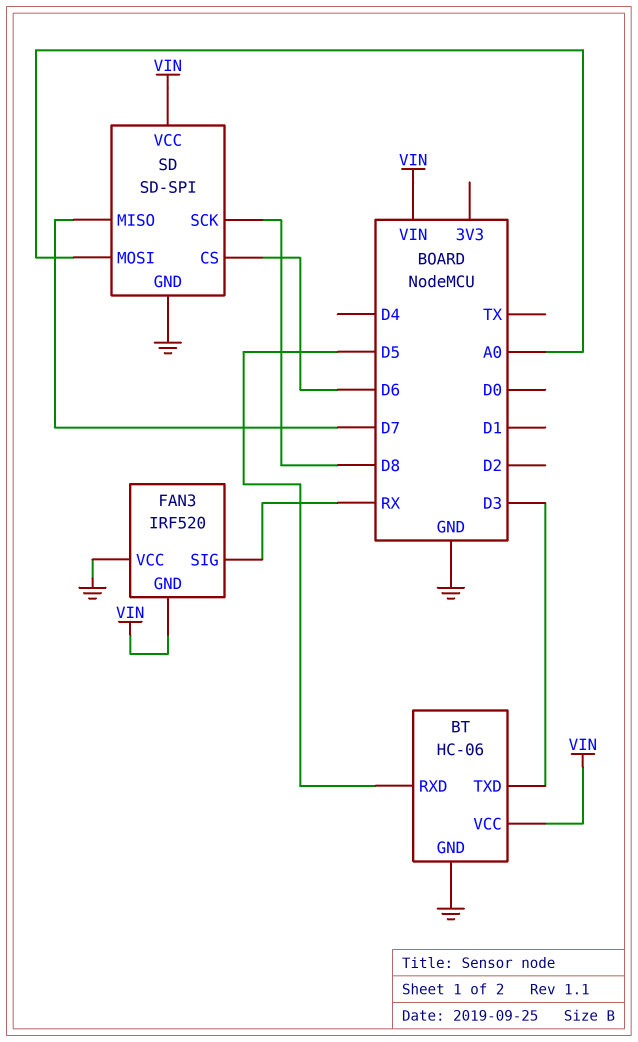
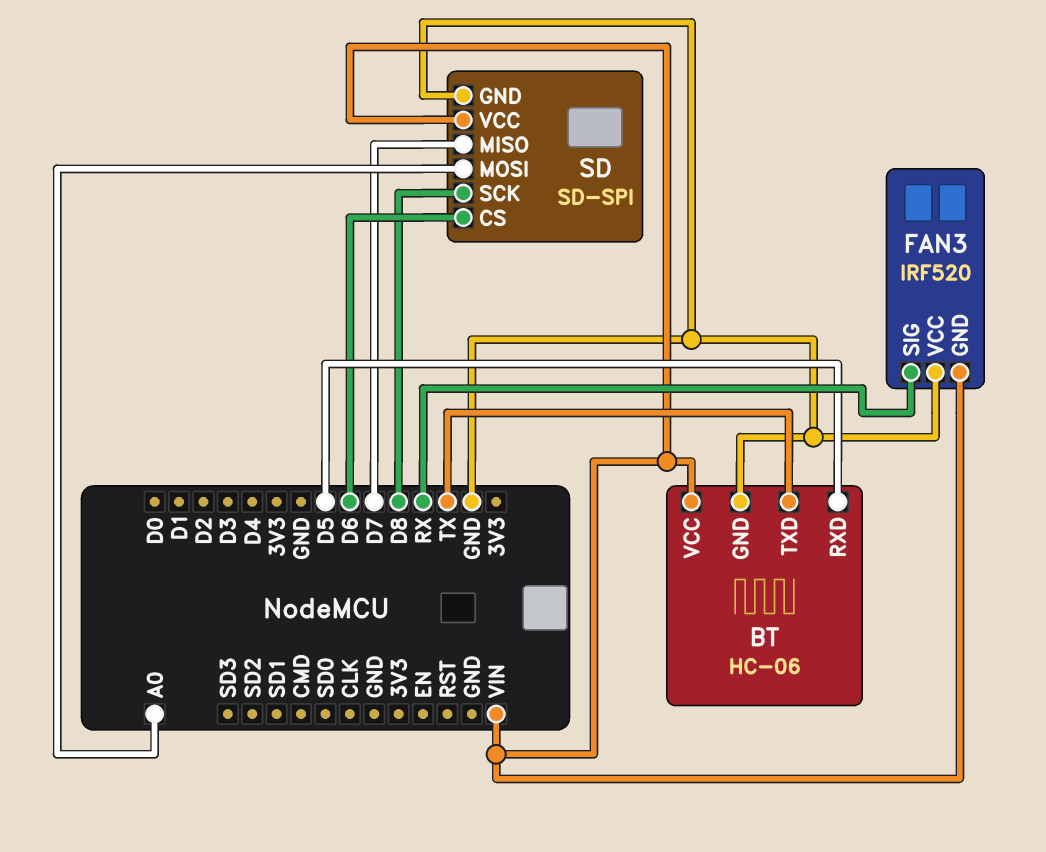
BT pin TXD: D3 -> TX

